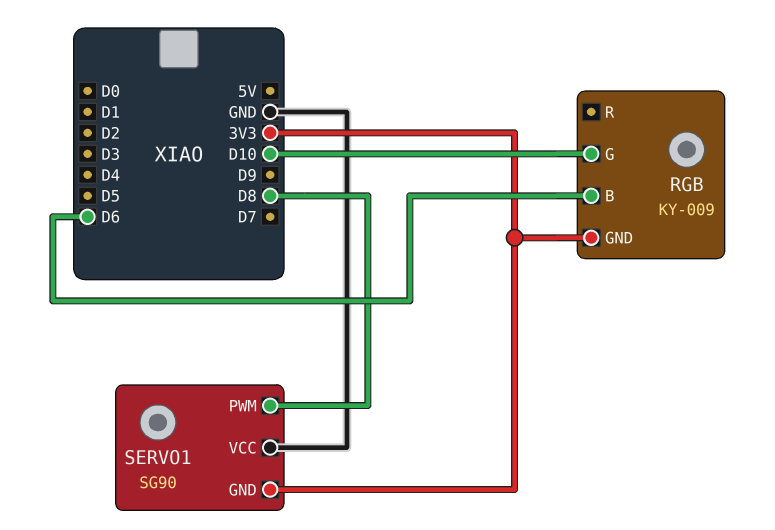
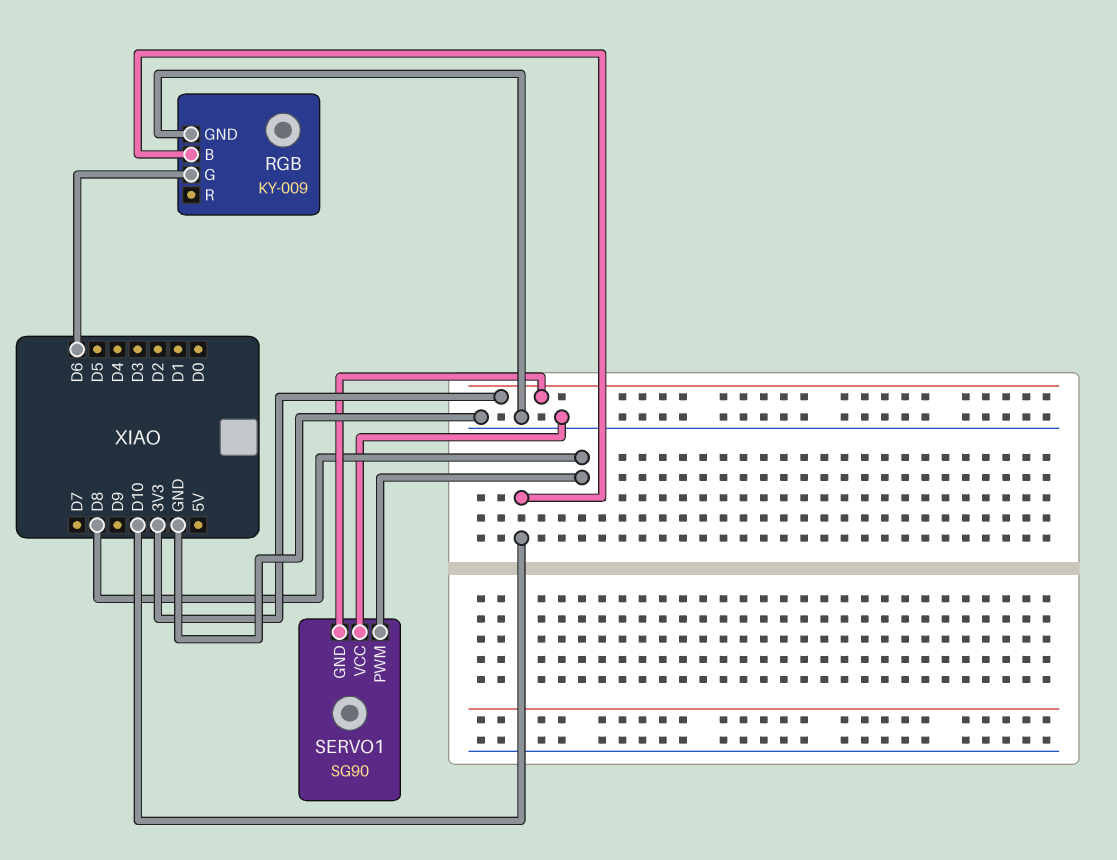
RGB pin B: D6 -> D10
RGB pin G: D10 -> D6
RGB pin GND: 3V3 -> GND

